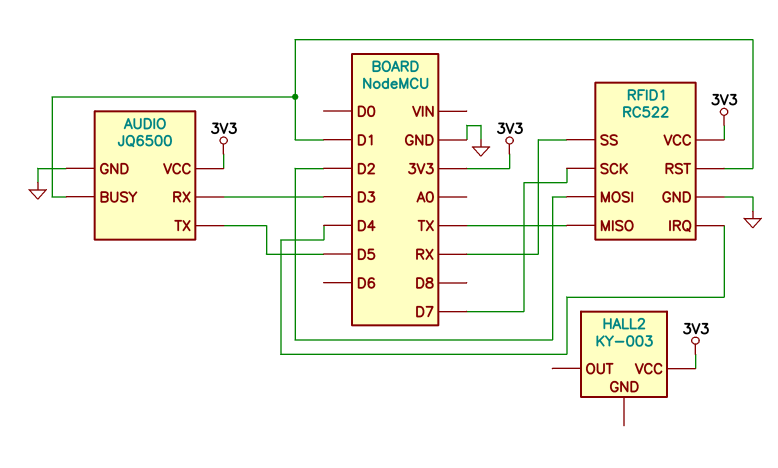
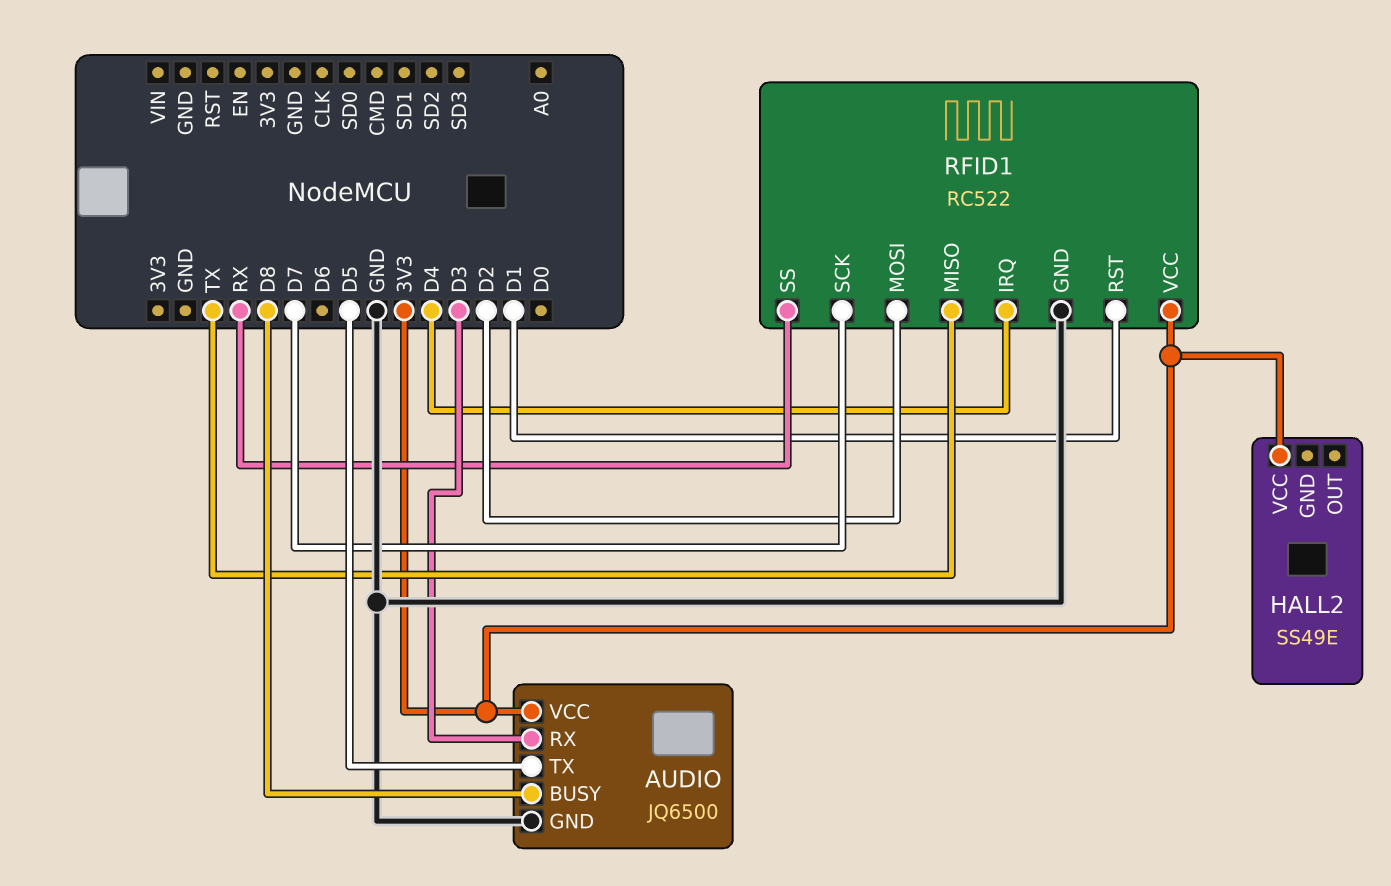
AUDIO pin BUSY: D1 -> D8
HALL2: KY-003 -> SS49E

